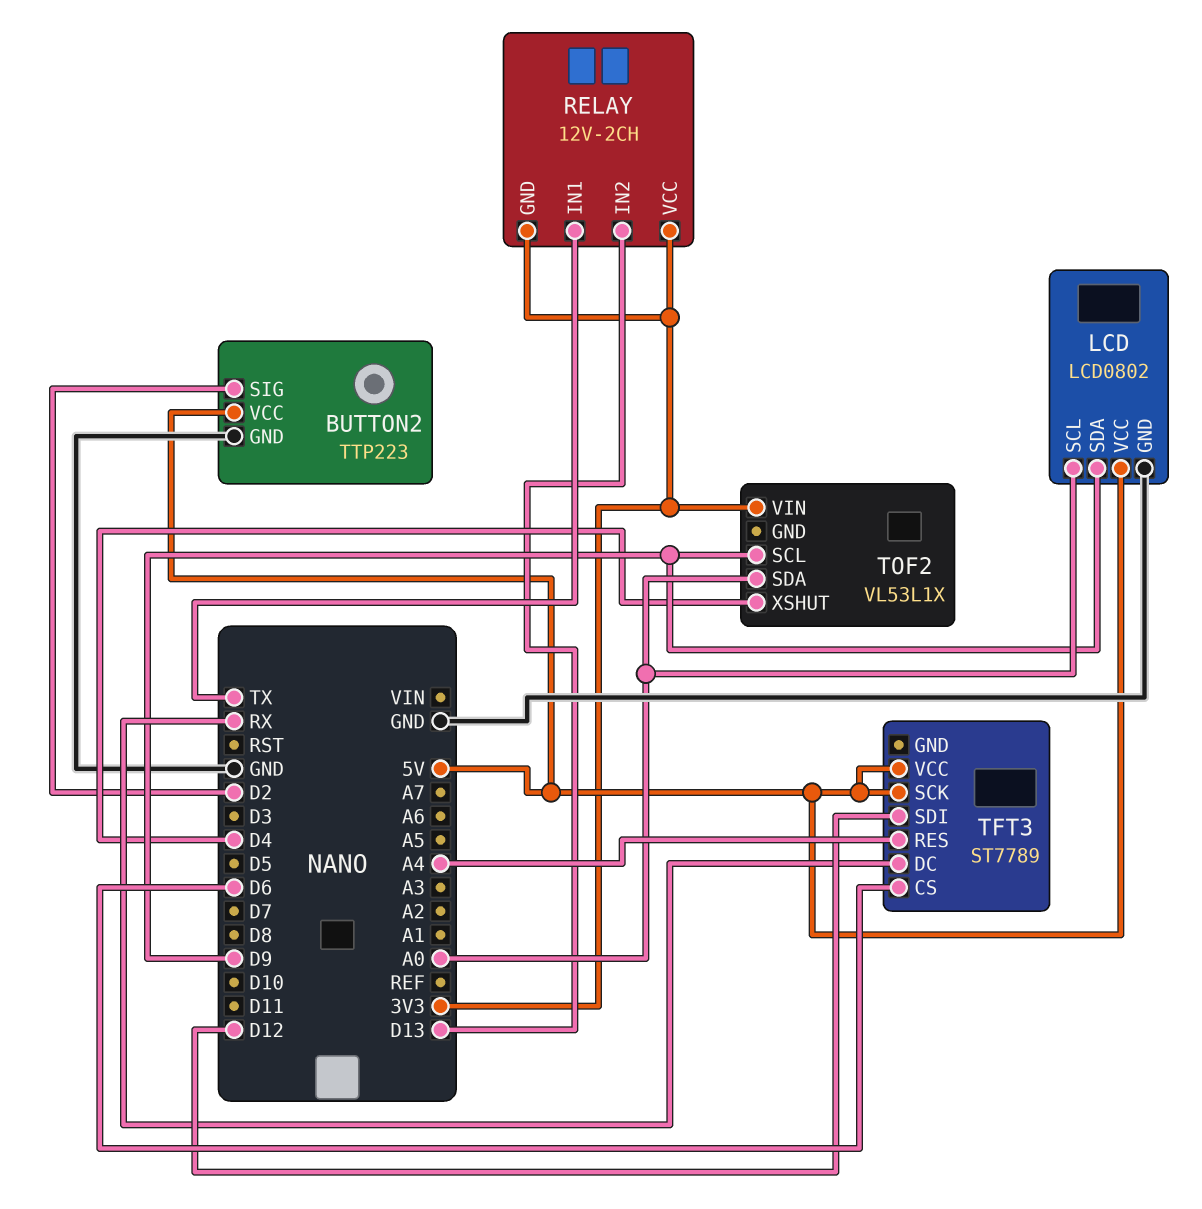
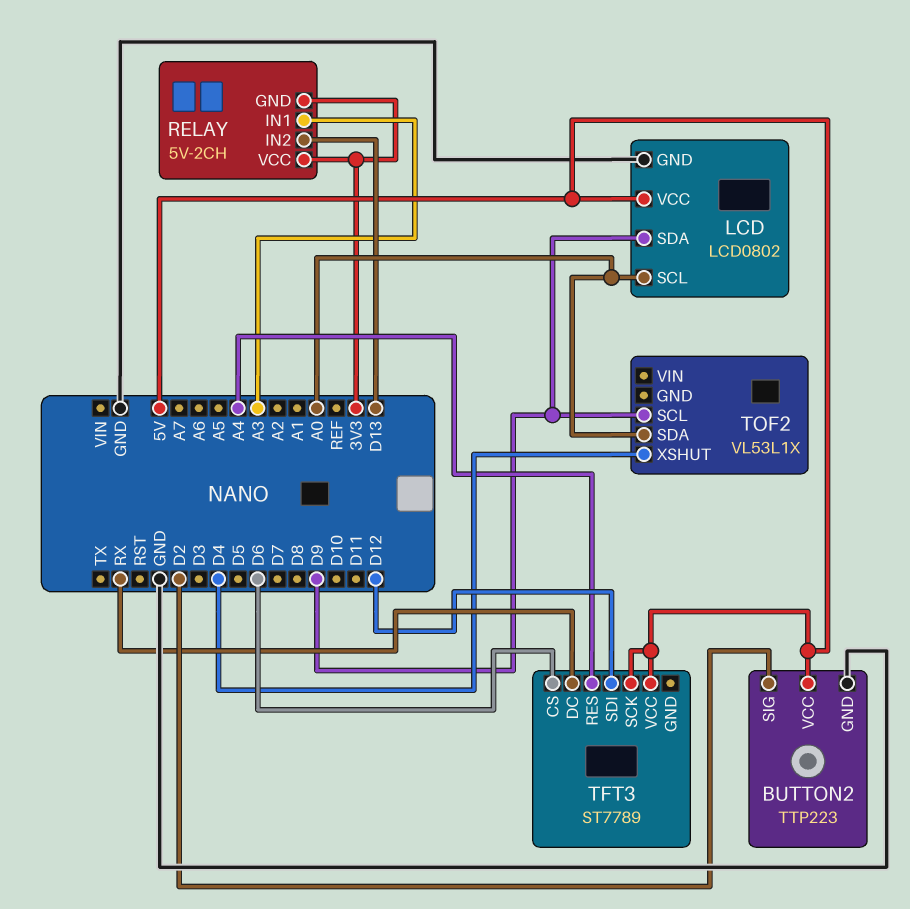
RELAY: 12V-2CH -> 5V-2CH
RELAY pin IN1: TX -> A3
TOF2 pin VIN: 3V3 -> none

